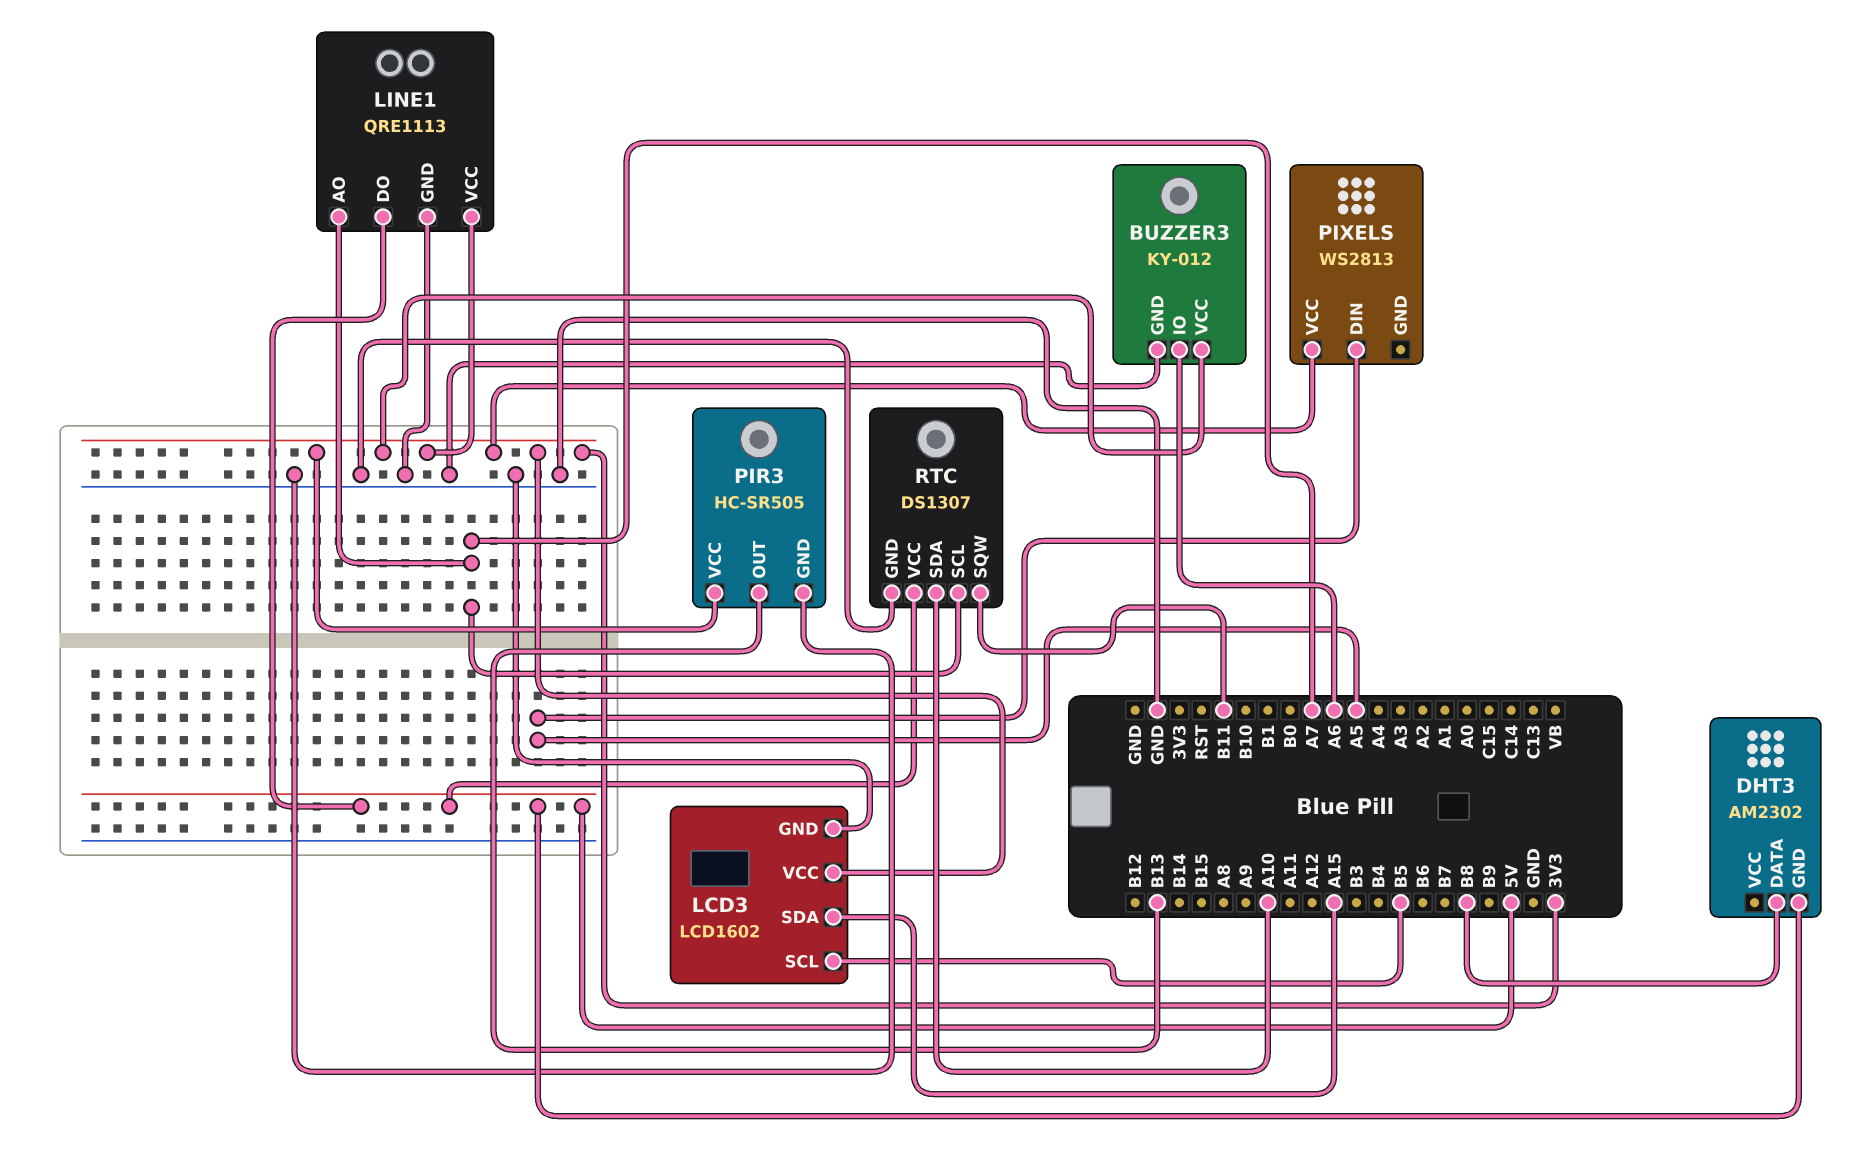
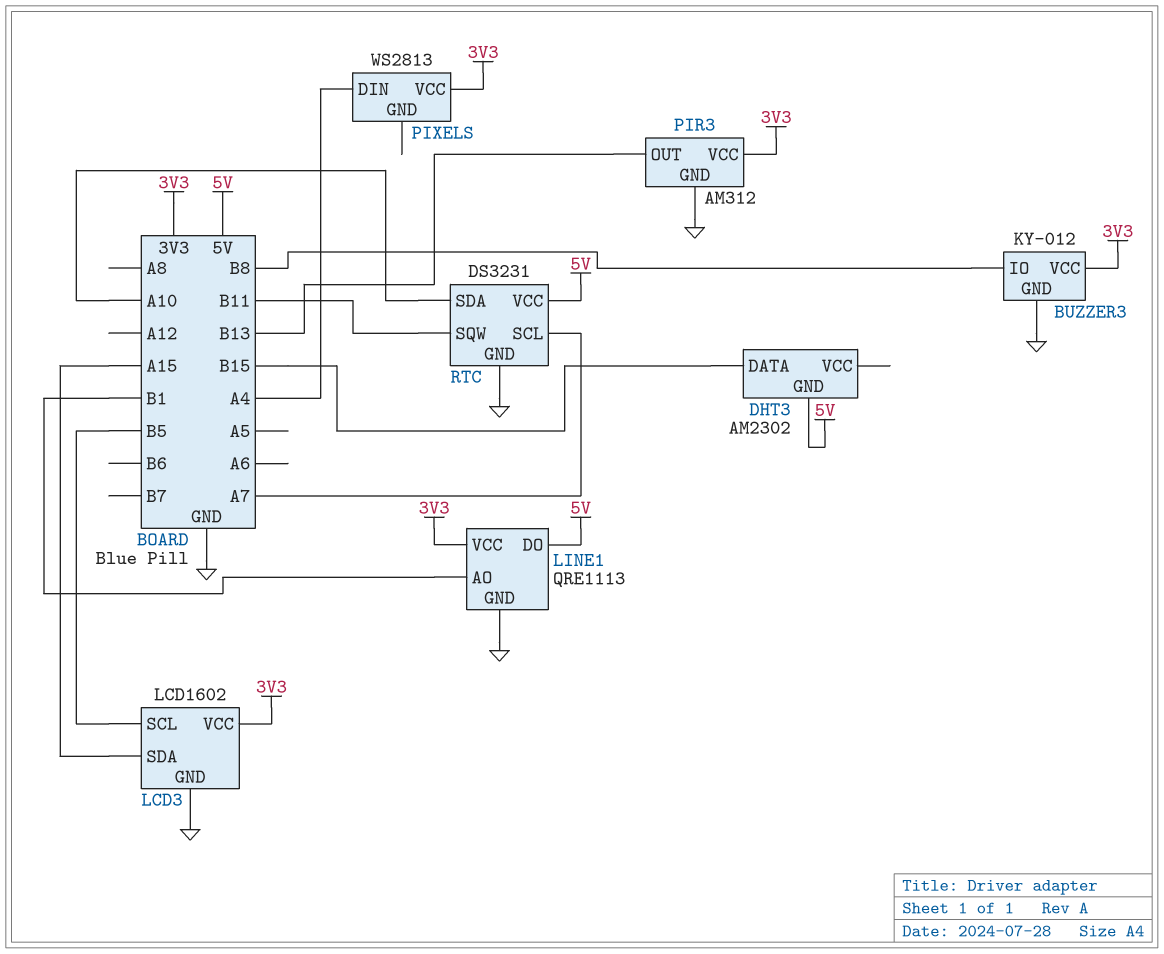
BUZZER3 pin IO: A6 -> B8
DHT3 pin DATA: B8 -> B15
LINE1 pin AO: A7 -> B1
PIR3: HC-SR505 -> AM312
PIXELS pin DIN: A5 -> A4
RTC: DS1307 -> DS3231

